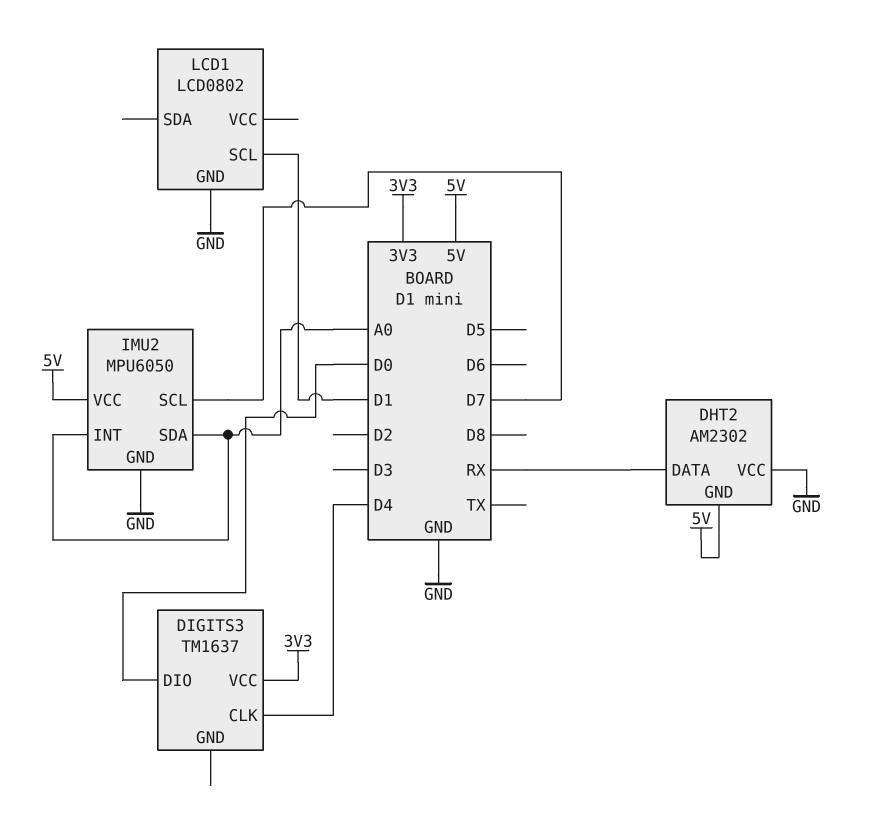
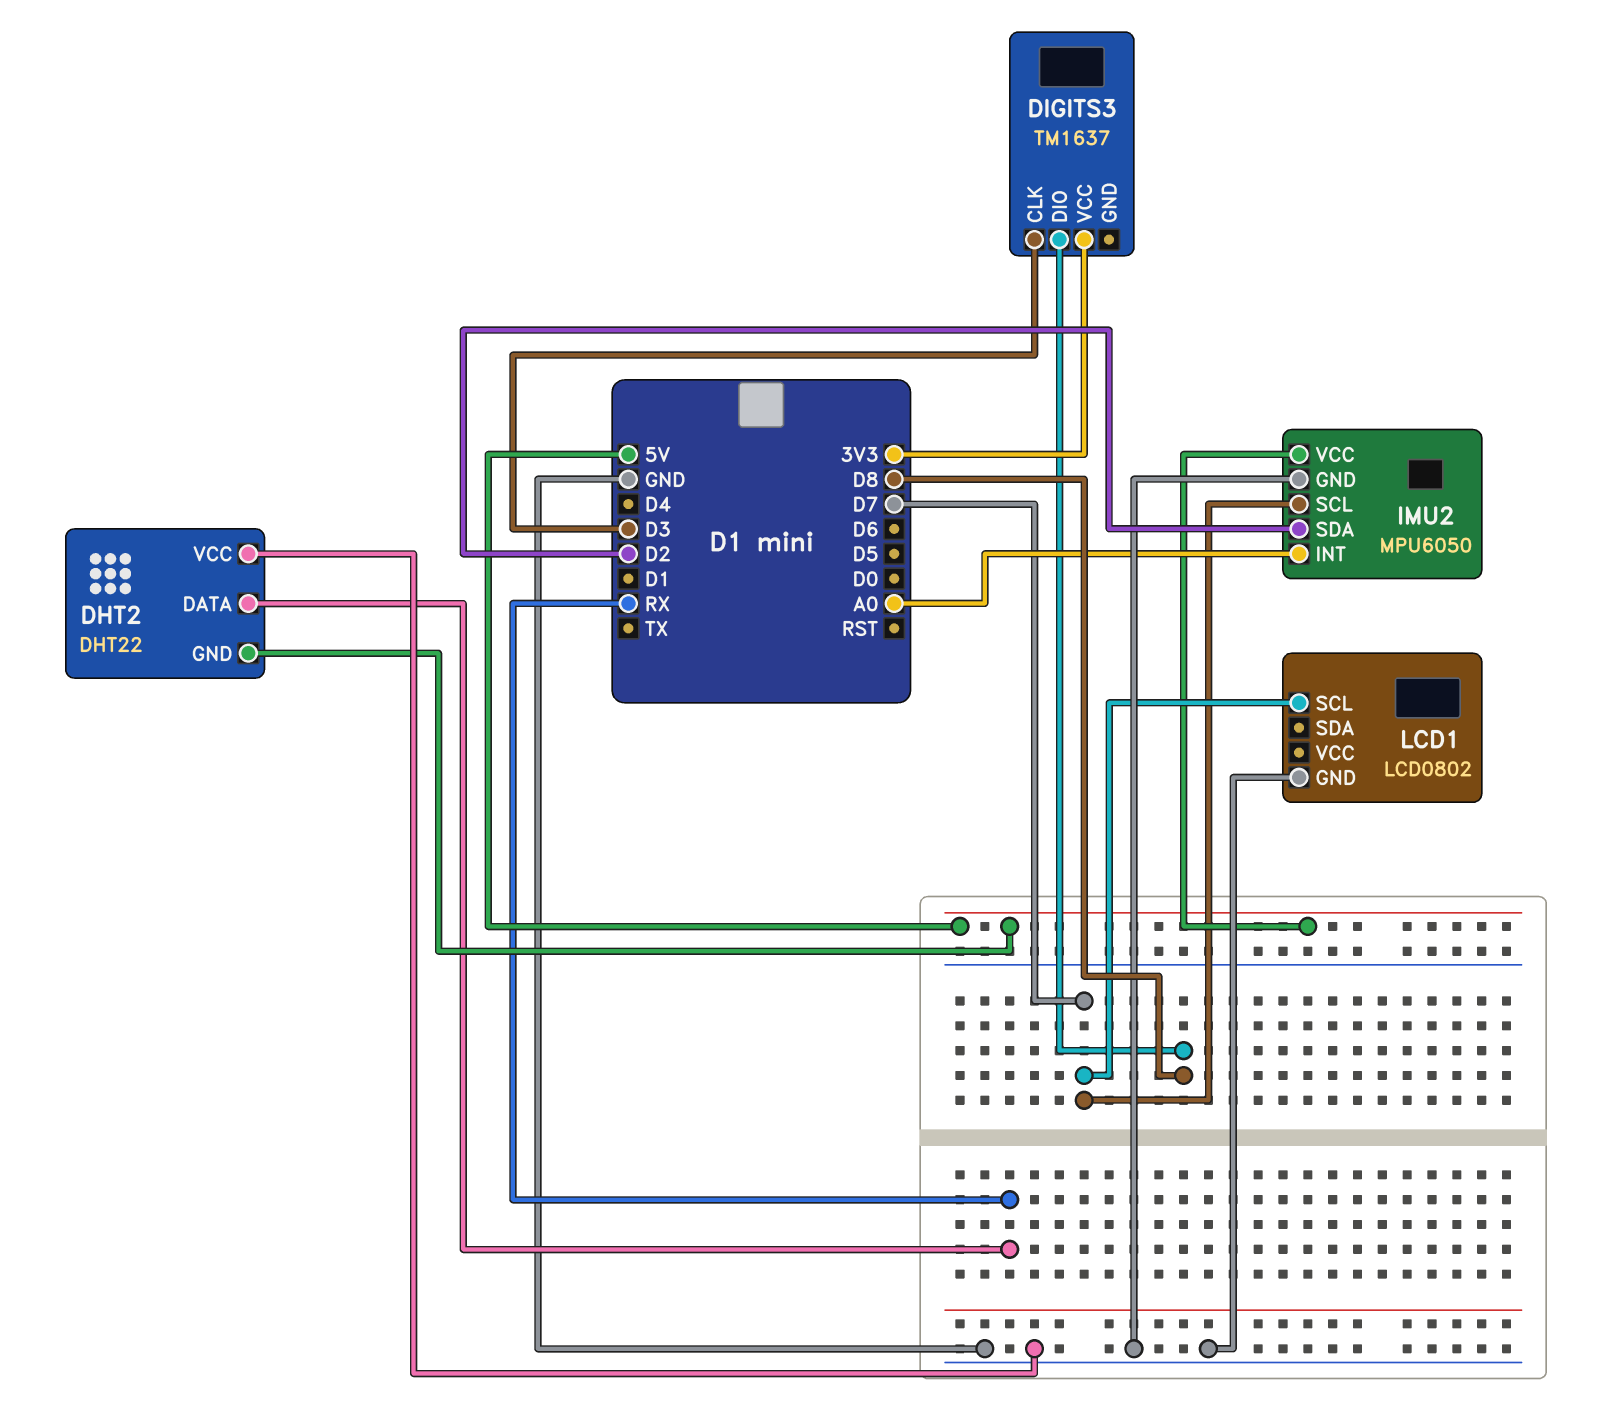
DHT2: AM2302 -> DHT22
DIGITS3 pin CLK: D4 -> D3
DIGITS3 pin DIO: D0 -> D8
IMU2 pin SDA: A0 -> D2
LCD1 pin SCL: D1 -> D7

